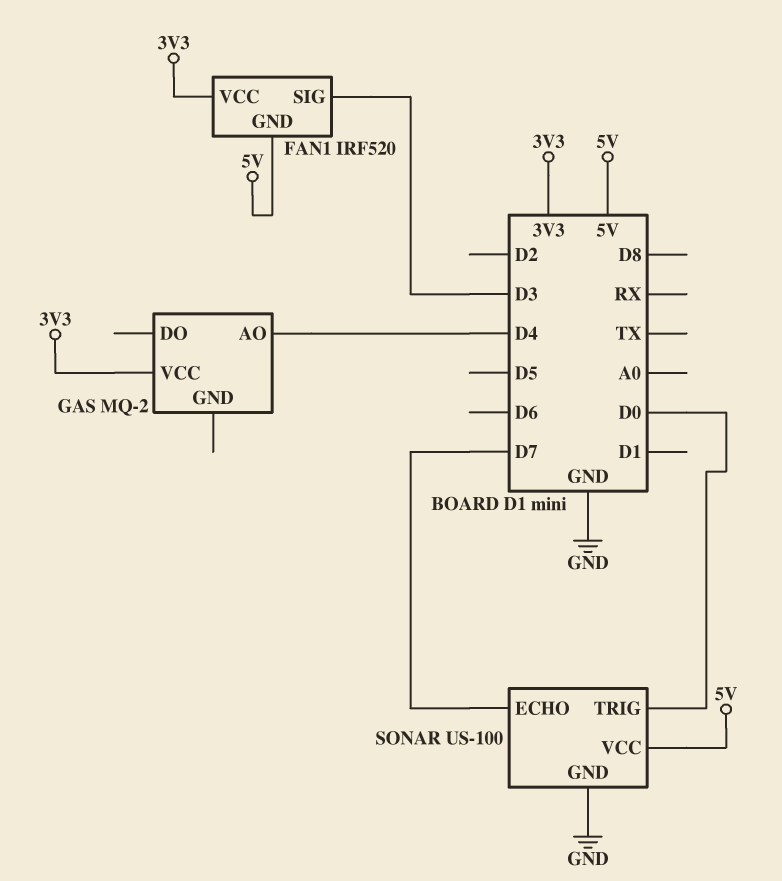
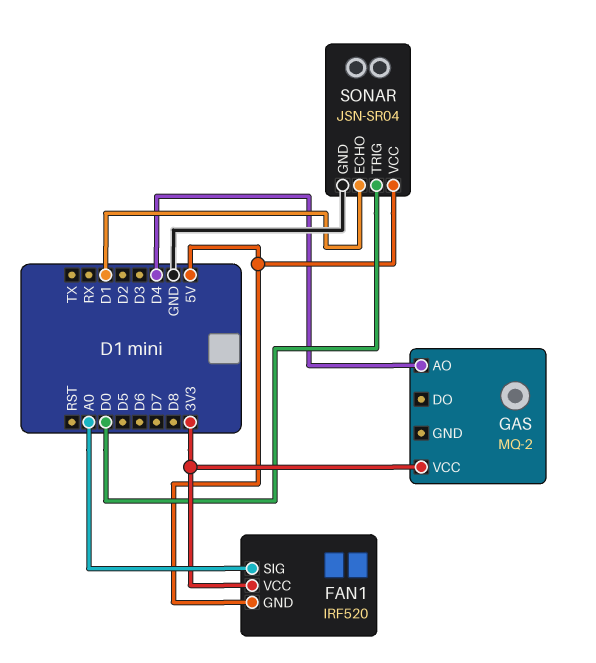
FAN1 pin SIG: D3 -> A0
SONAR: US-100 -> JSN-SR04
SONAR pin ECHO: D7 -> D1

